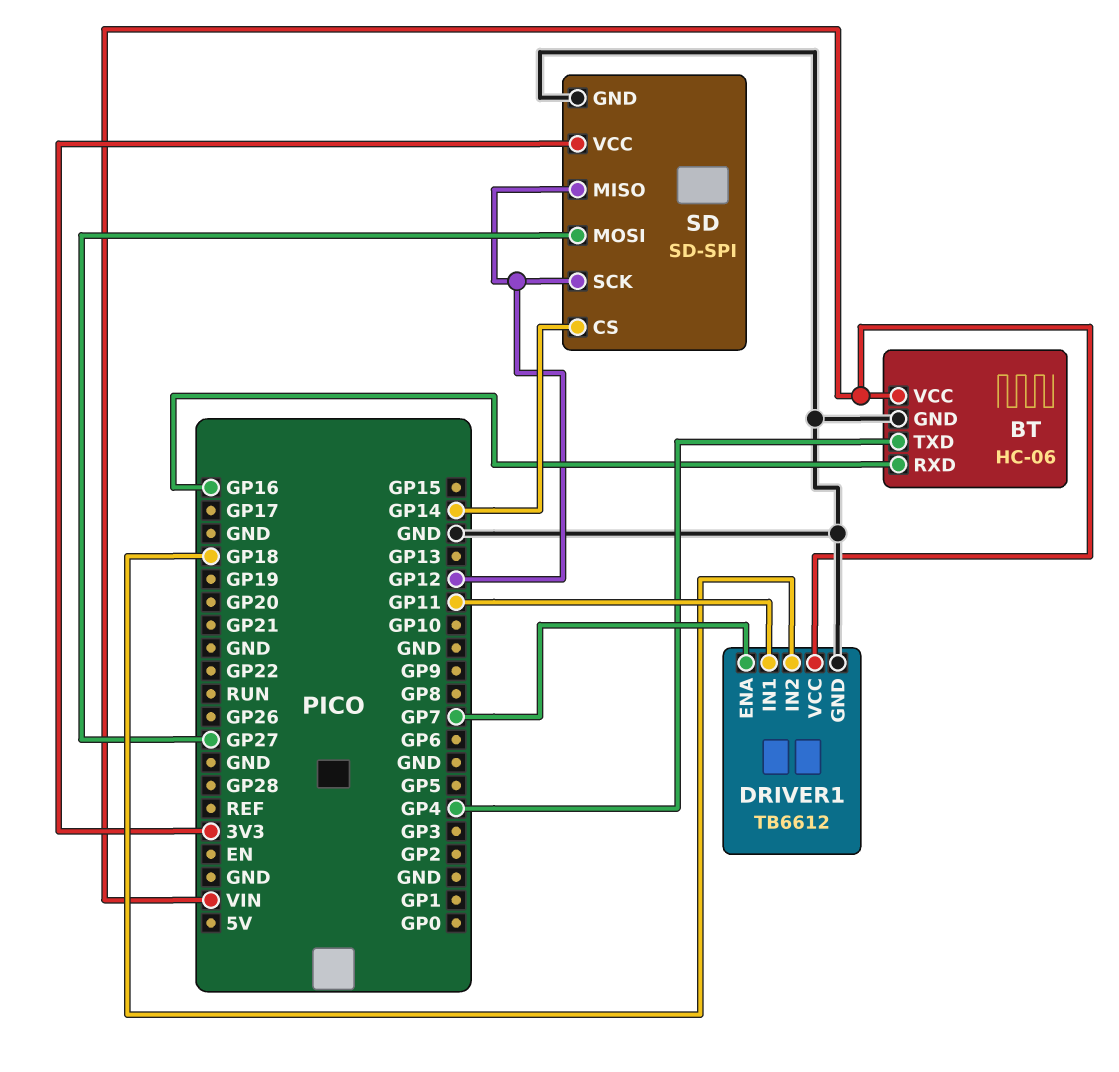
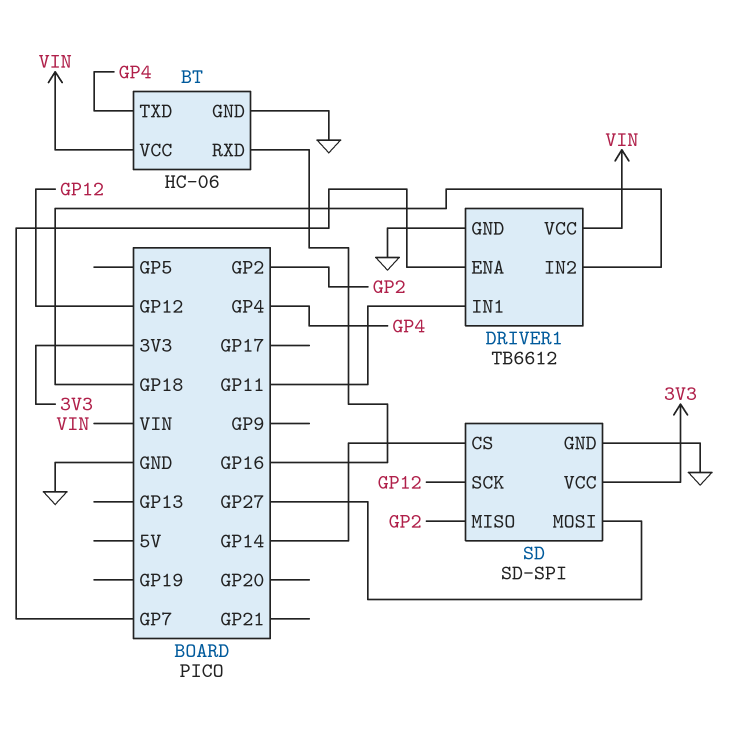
SD pin MISO: GP12 -> GP2

